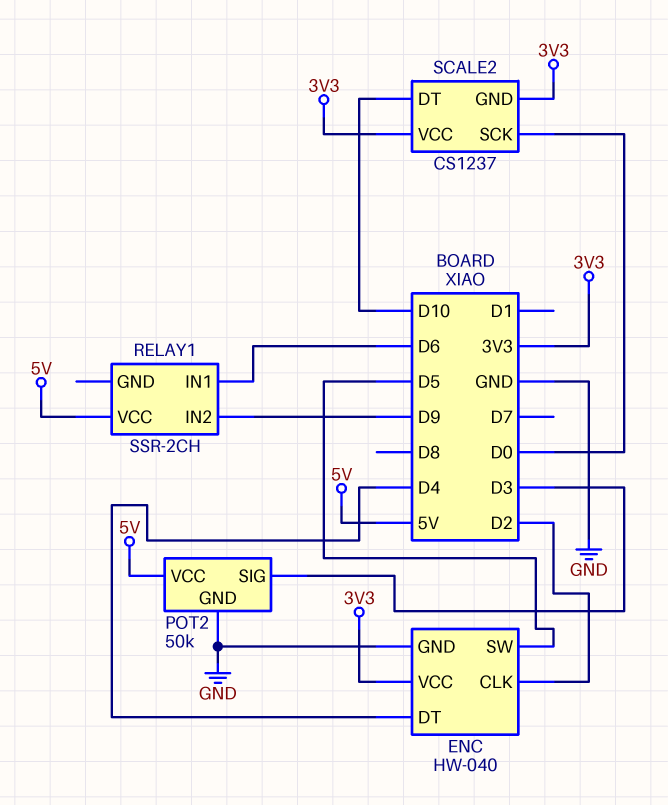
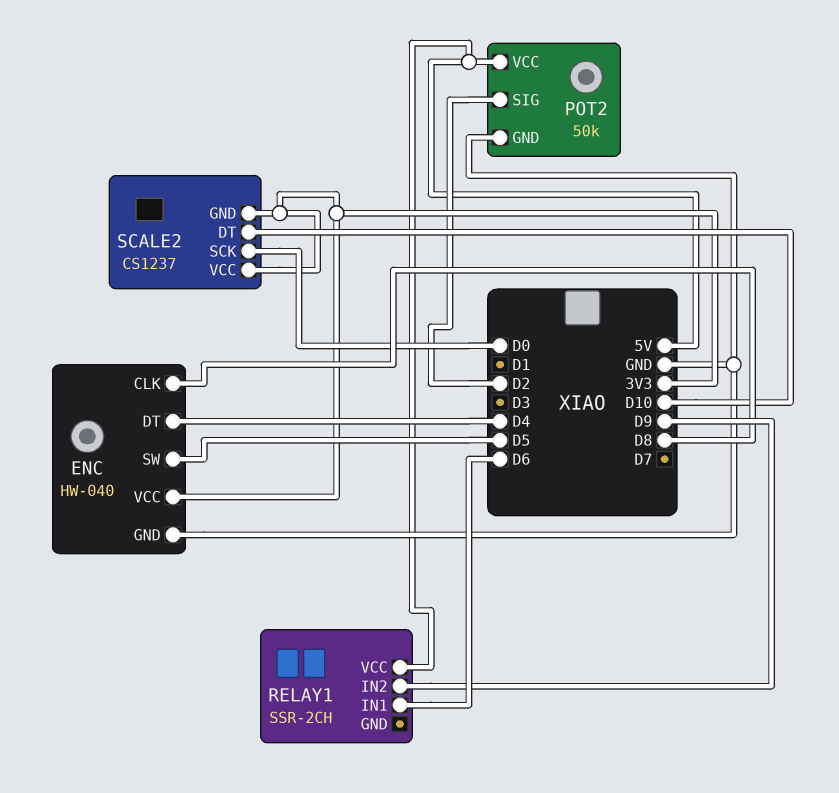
ENC pin CLK: D2 -> D8
POT2 pin SIG: D3 -> D2

